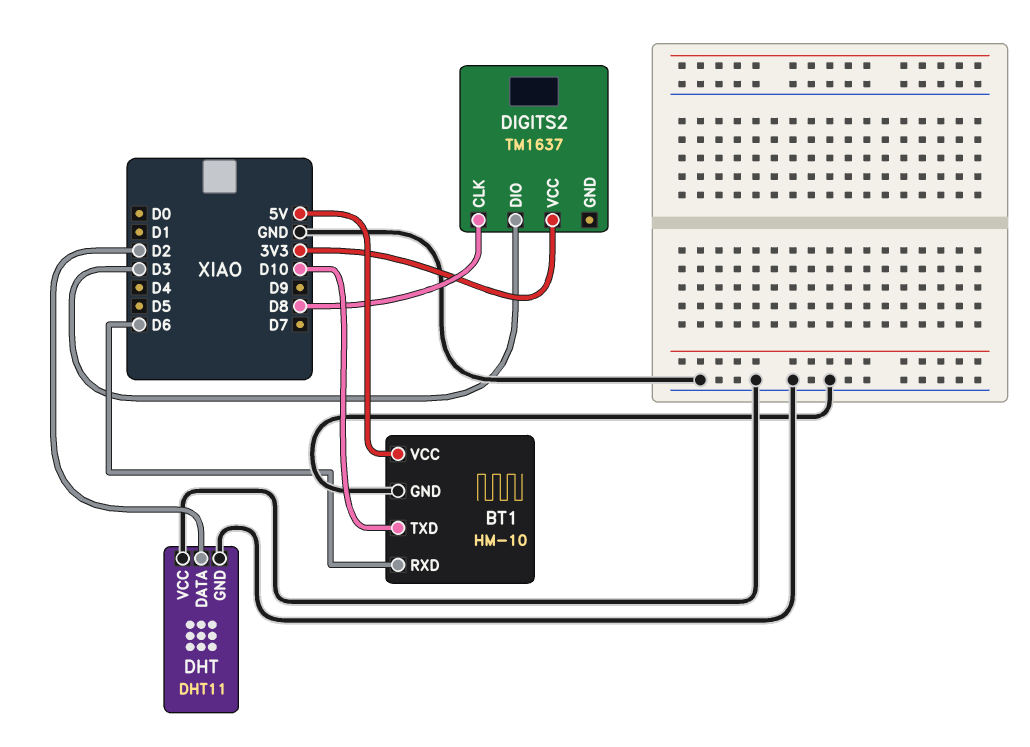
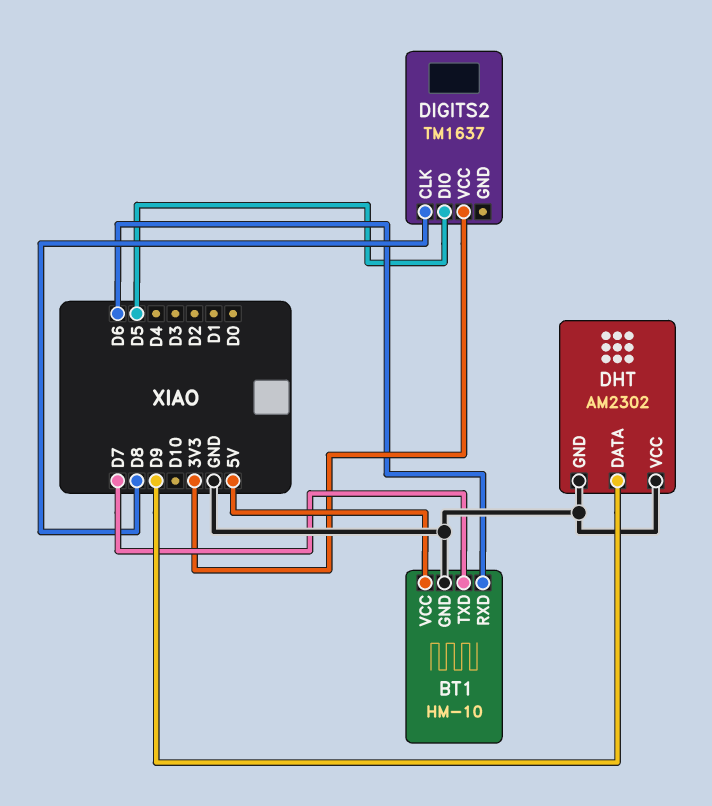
BT1 pin TXD: D10 -> D7
DHT: DHT11 -> AM2302
DHT pin DATA: D2 -> D9
DIGITS2 pin DIO: D3 -> D5

